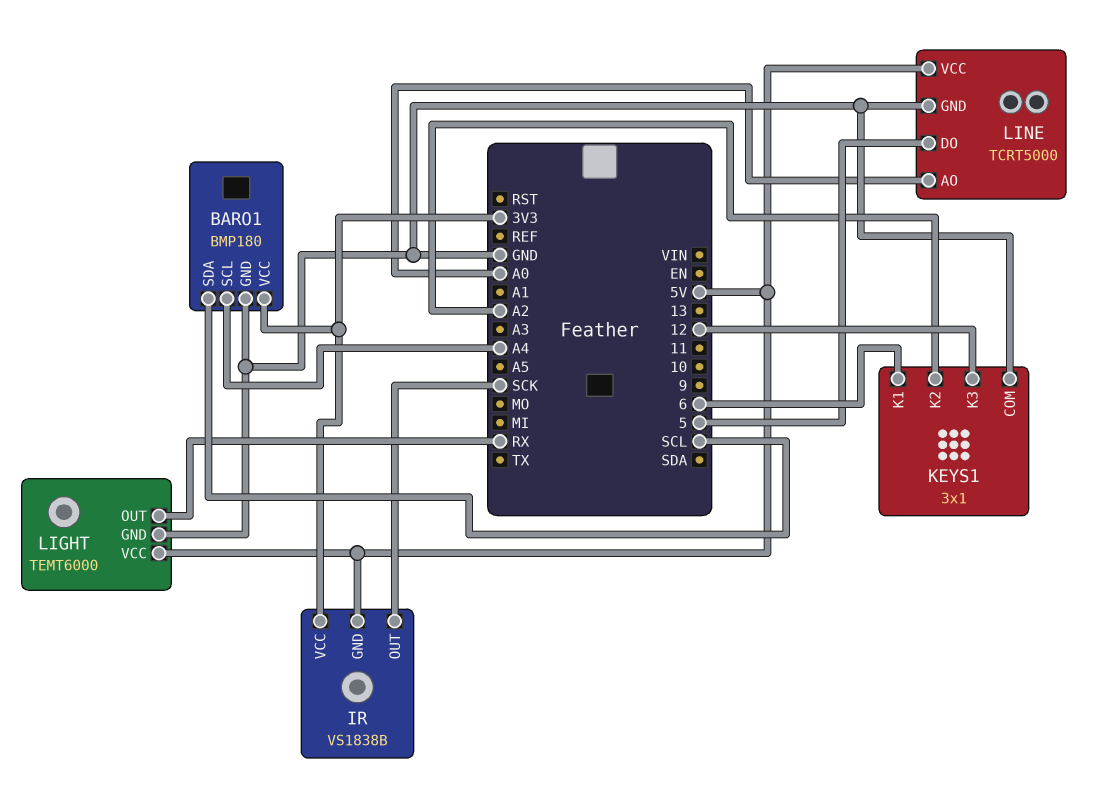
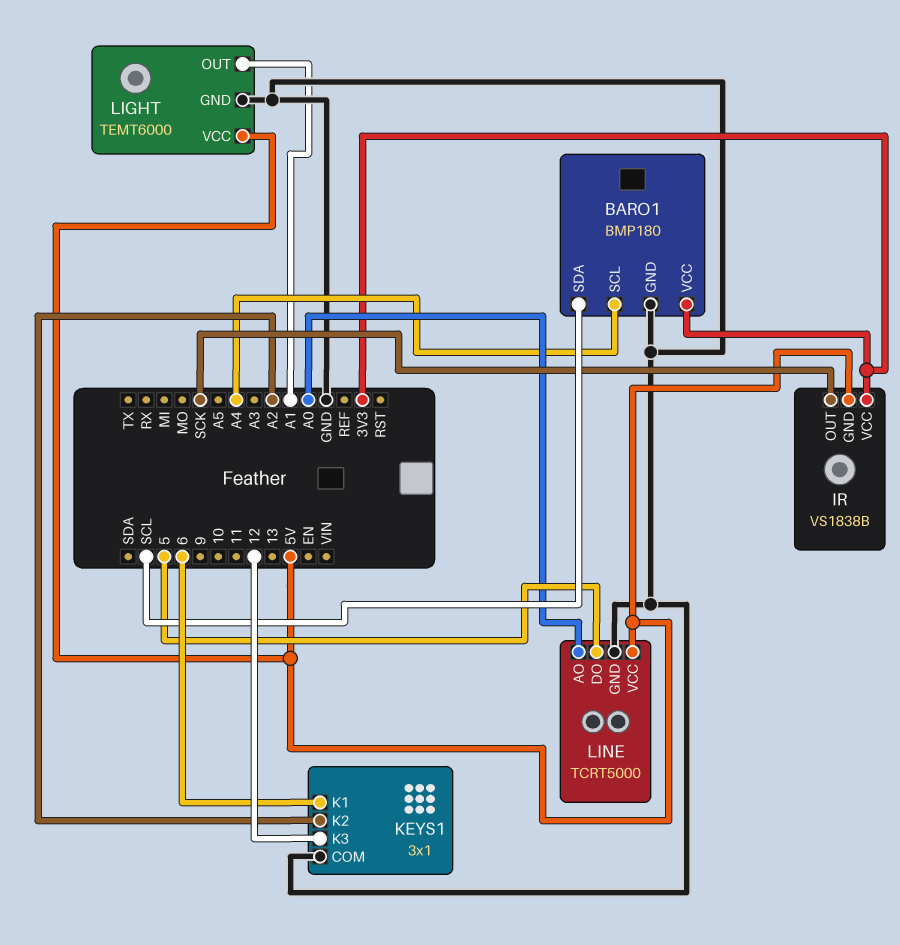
LIGHT pin OUT: RX -> A1

